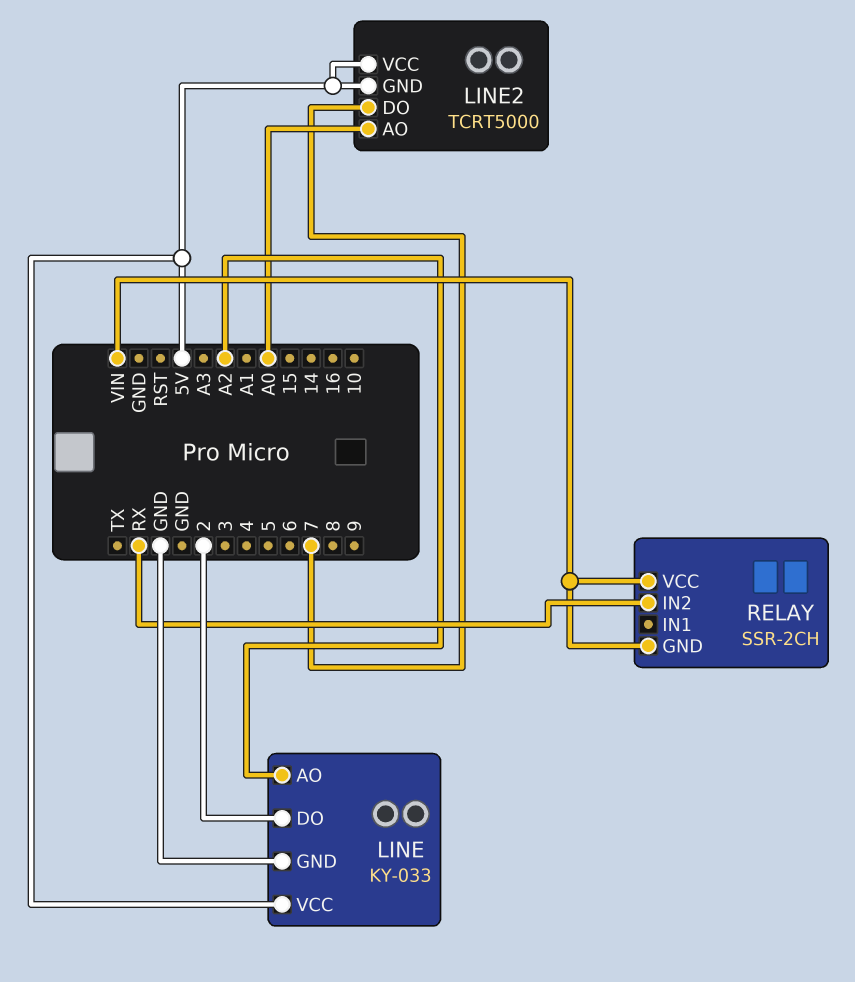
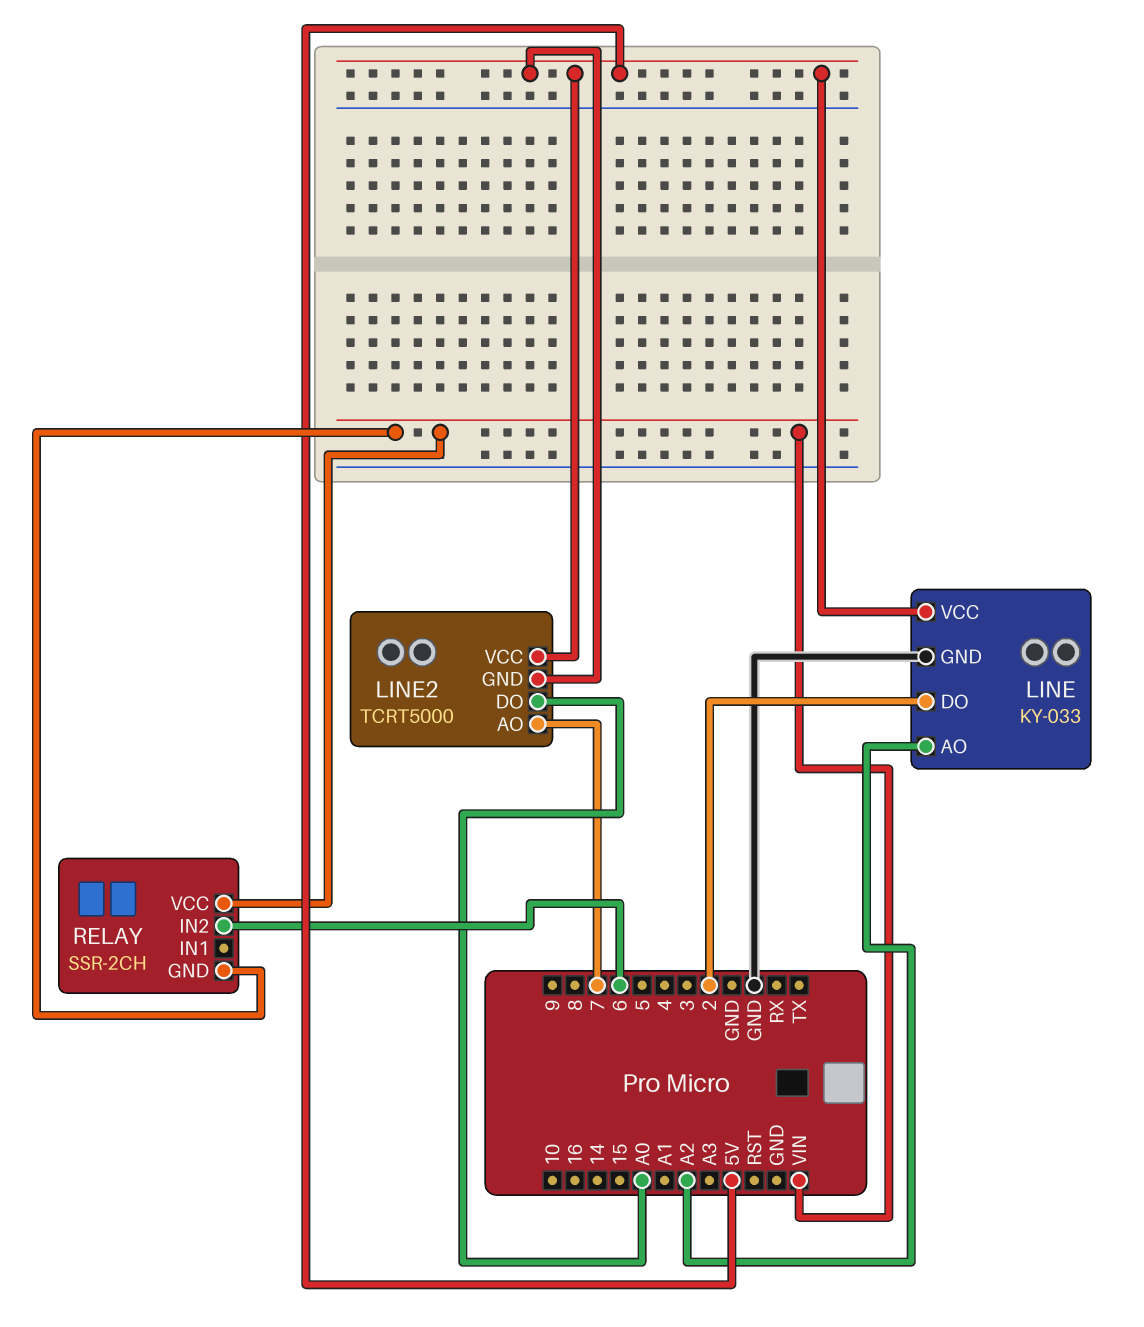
LINE2 pin AO: A0 -> 7
LINE2 pin DO: 7 -> A0
RELAY pin IN2: RX -> 6

